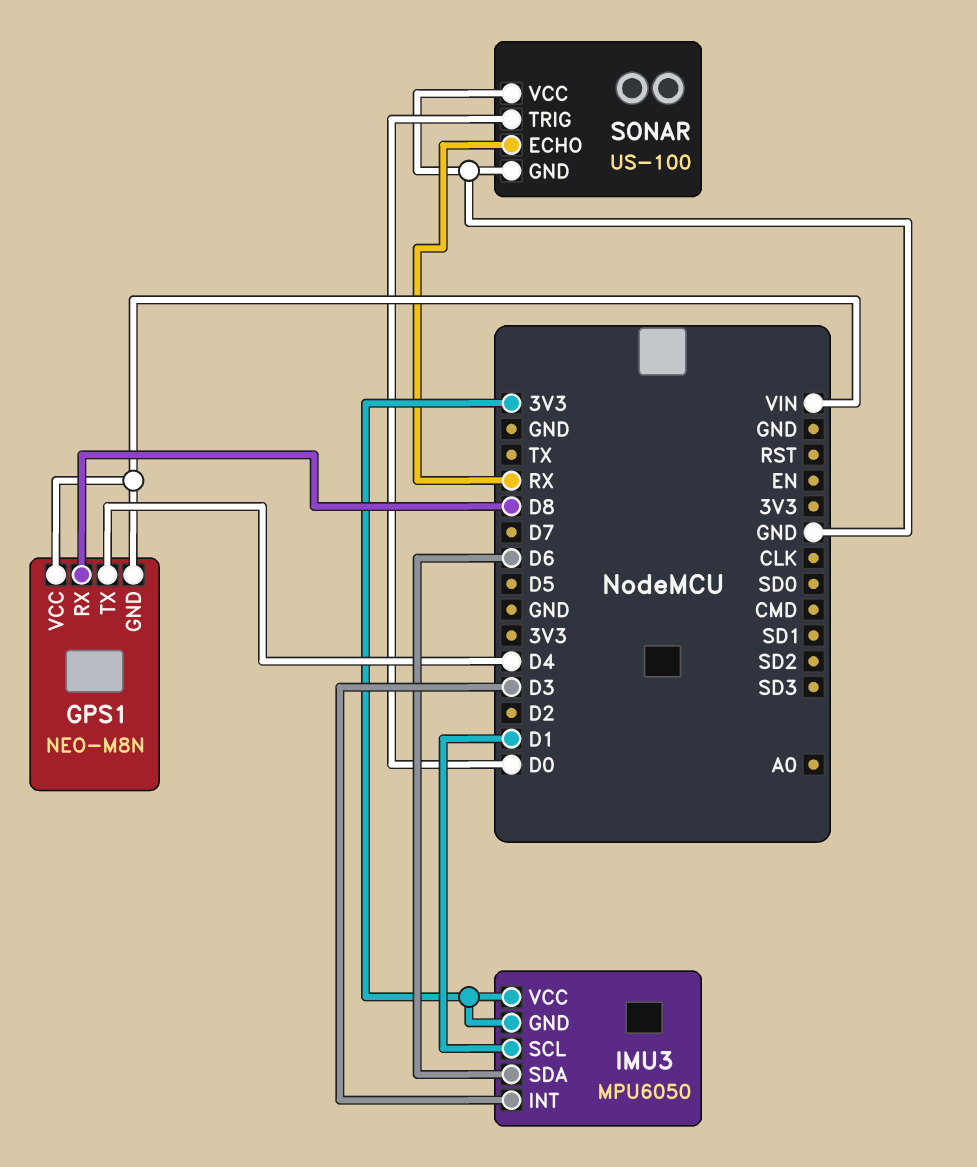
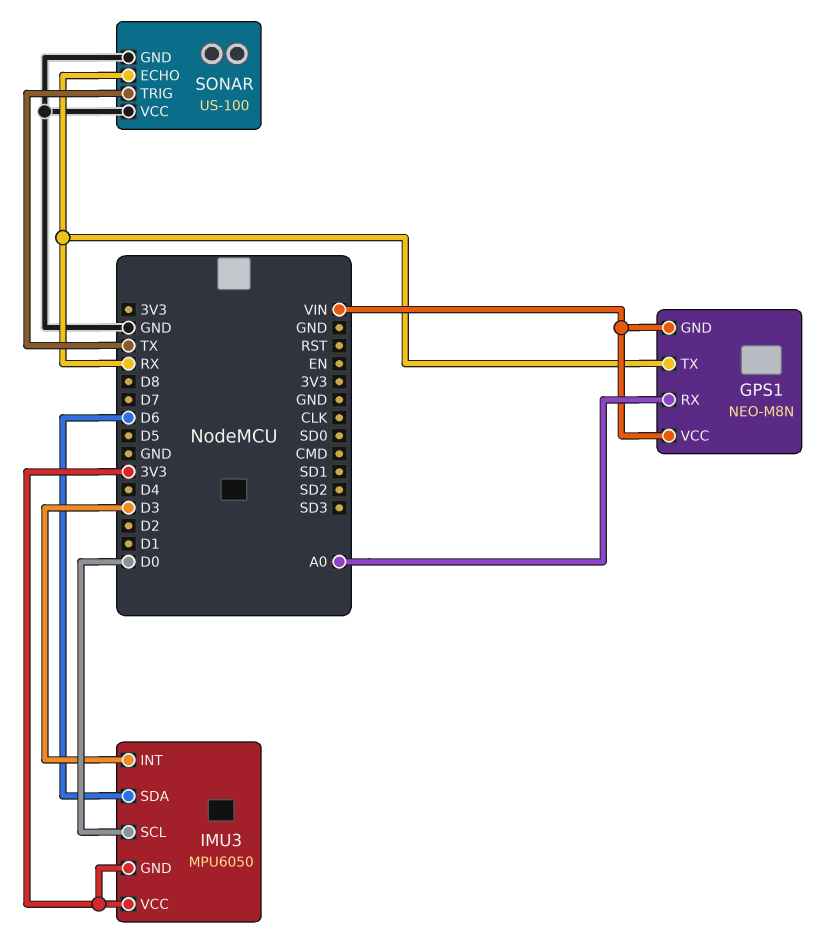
GPS1 pin RX: D8 -> A0
GPS1 pin TX: D4 -> RX
IMU3 pin SCL: D1 -> D0
SONAR pin TRIG: D0 -> TX

